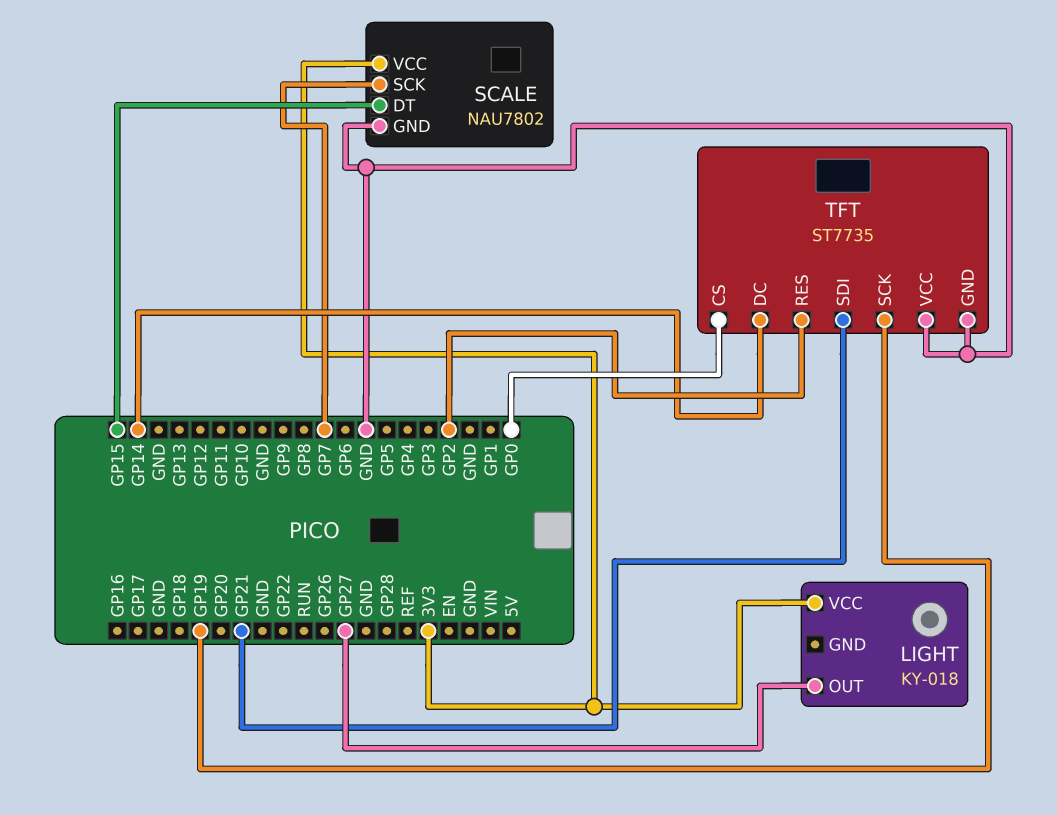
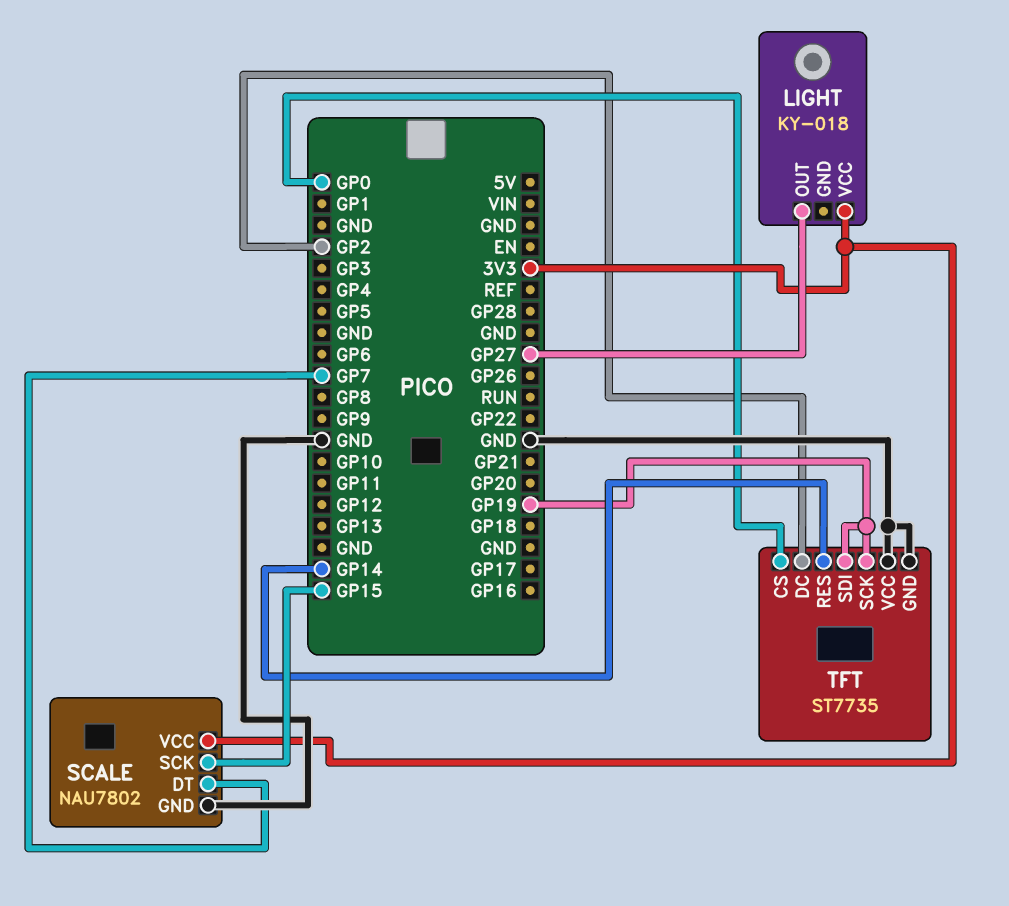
SCALE pin DT: GP15 -> GP7
SCALE pin SCK: GP7 -> GP15
TFT pin DC: GP14 -> GP2
TFT pin RES: GP2 -> GP14
TFT pin SDI: GP21 -> GP19

